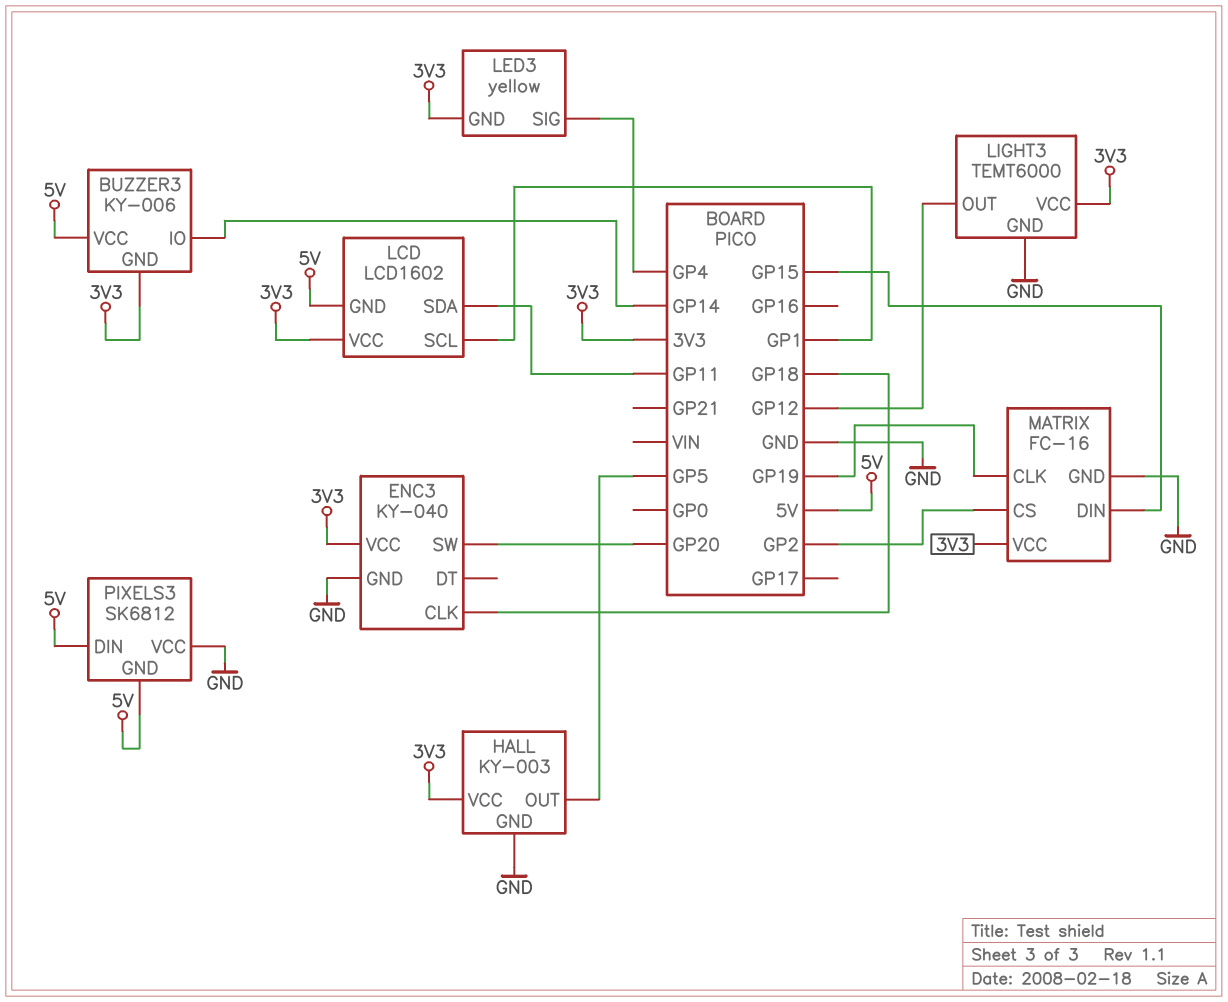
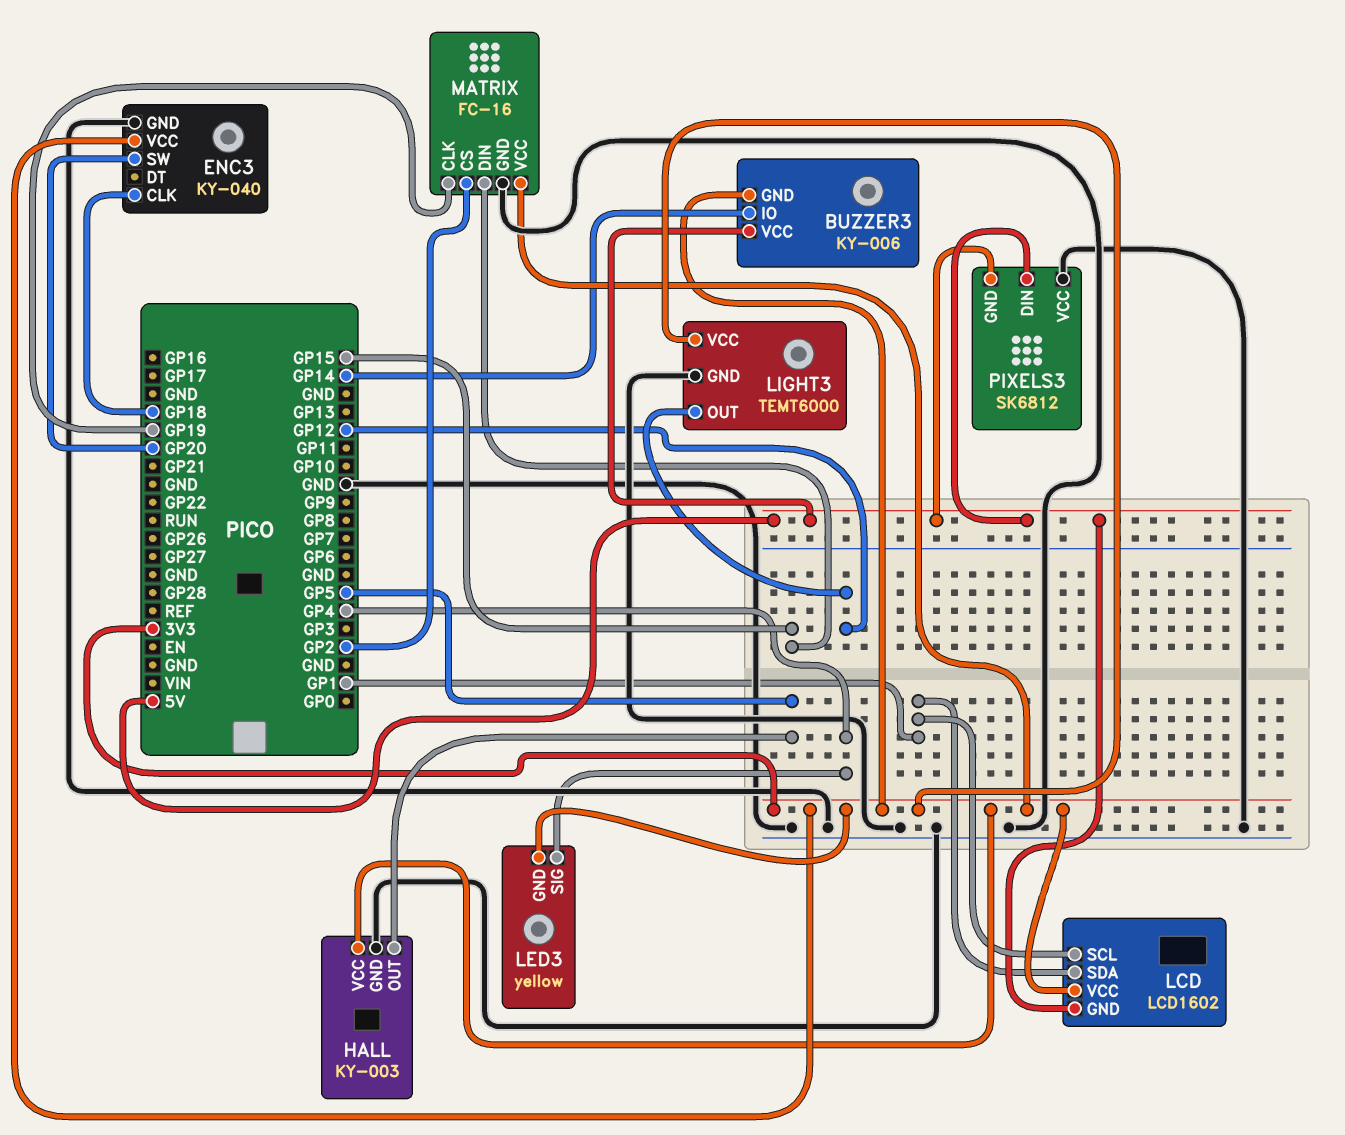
LCD pin SDA: GP11 -> GP1

